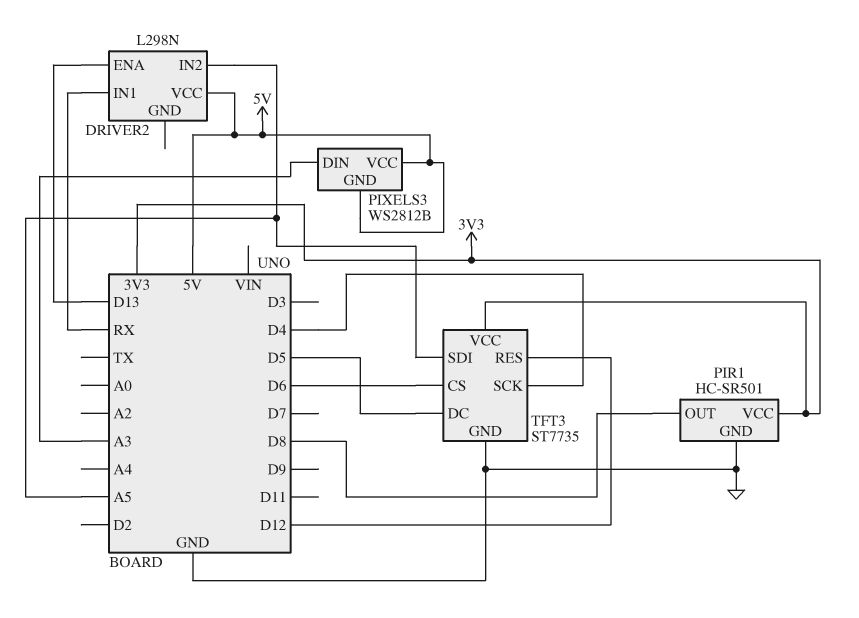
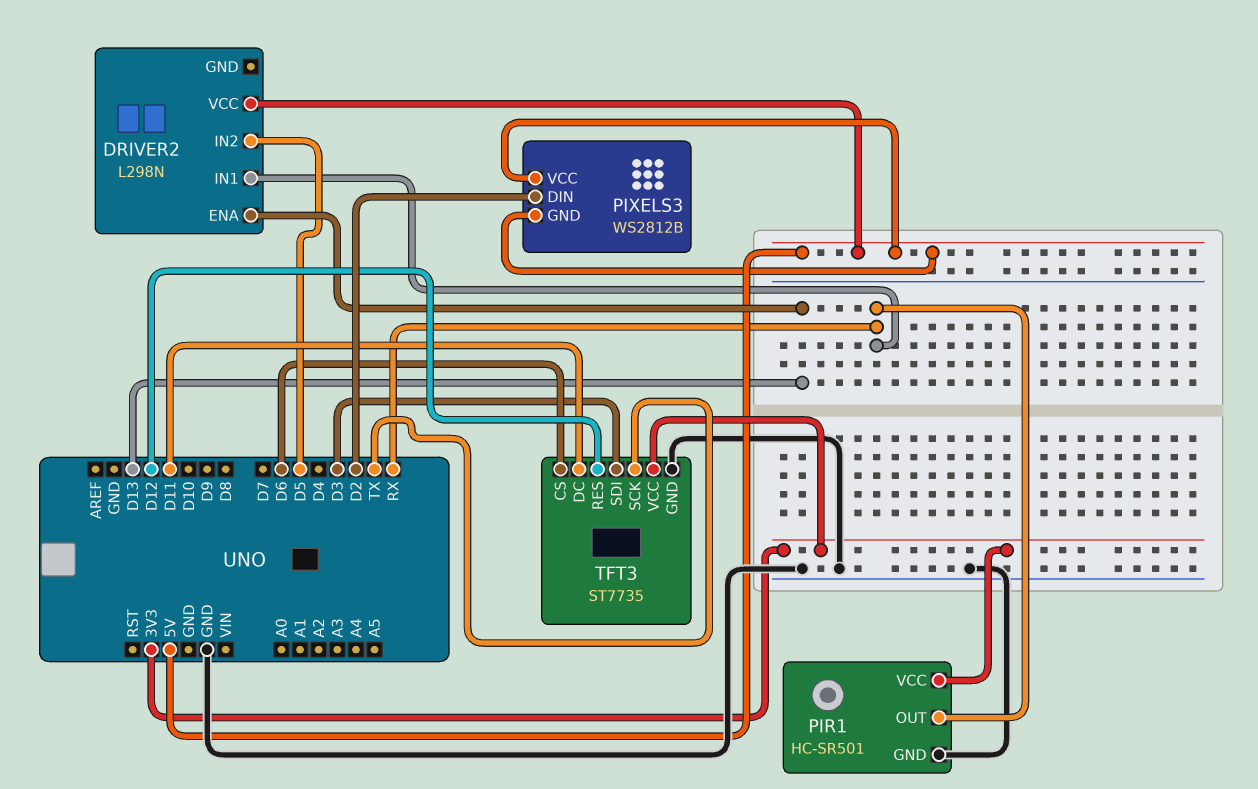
DRIVER2 pin IN2: A5 -> D5
PIR1 pin OUT: D8 -> RX
PIXELS3 pin DIN: A3 -> D2
TFT3 pin DC: D5 -> D11
TFT3 pin SCK: D4 -> TX
TFT3 pin SDI: A5 -> D3

